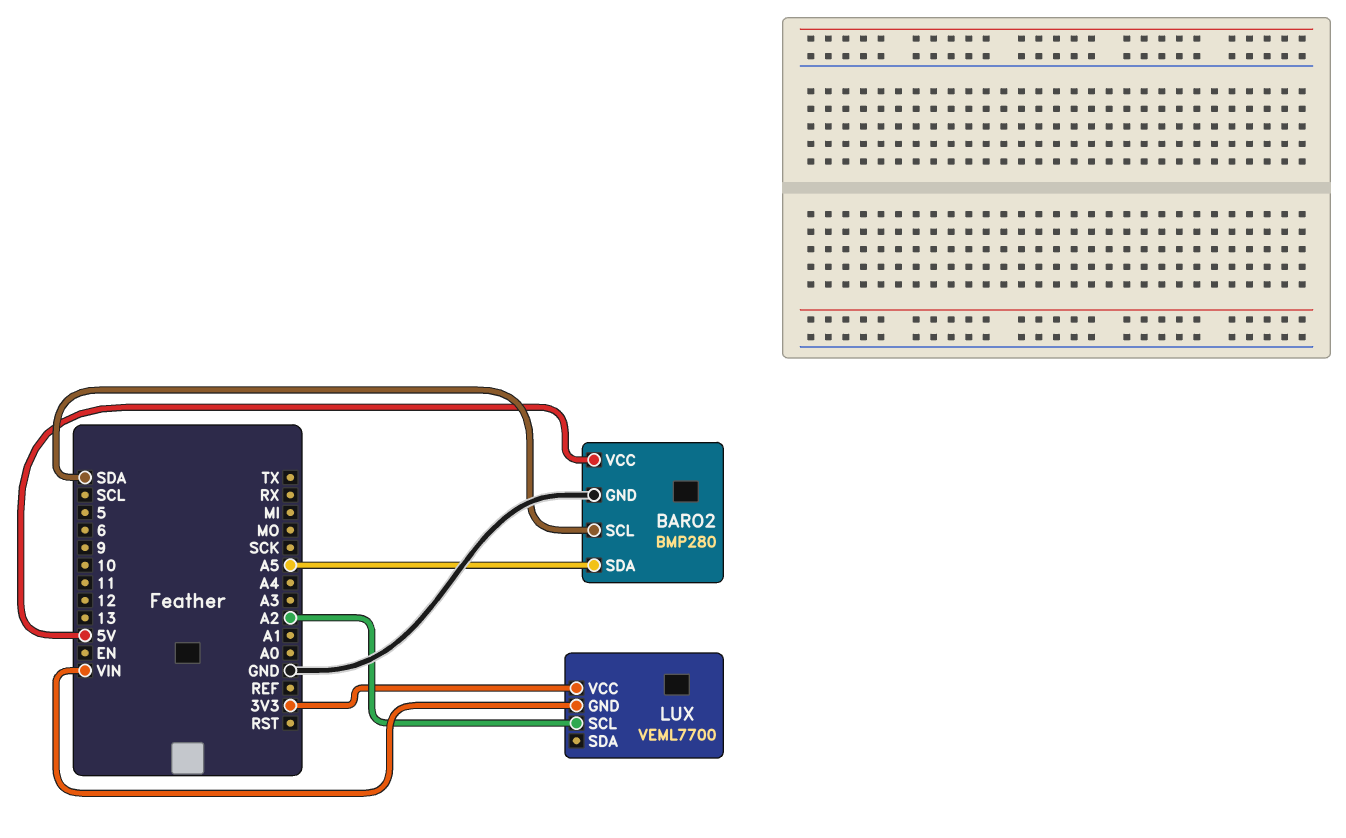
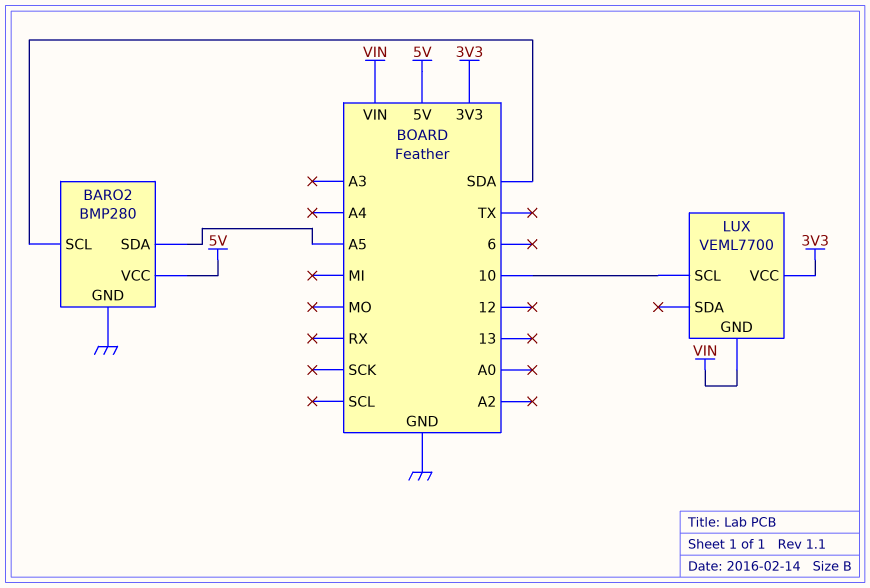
LUX pin SCL: A2 -> 10

